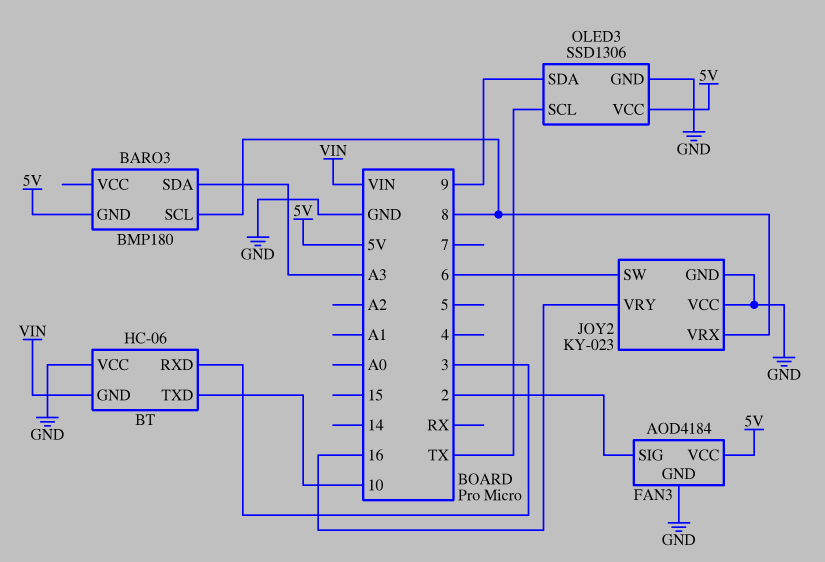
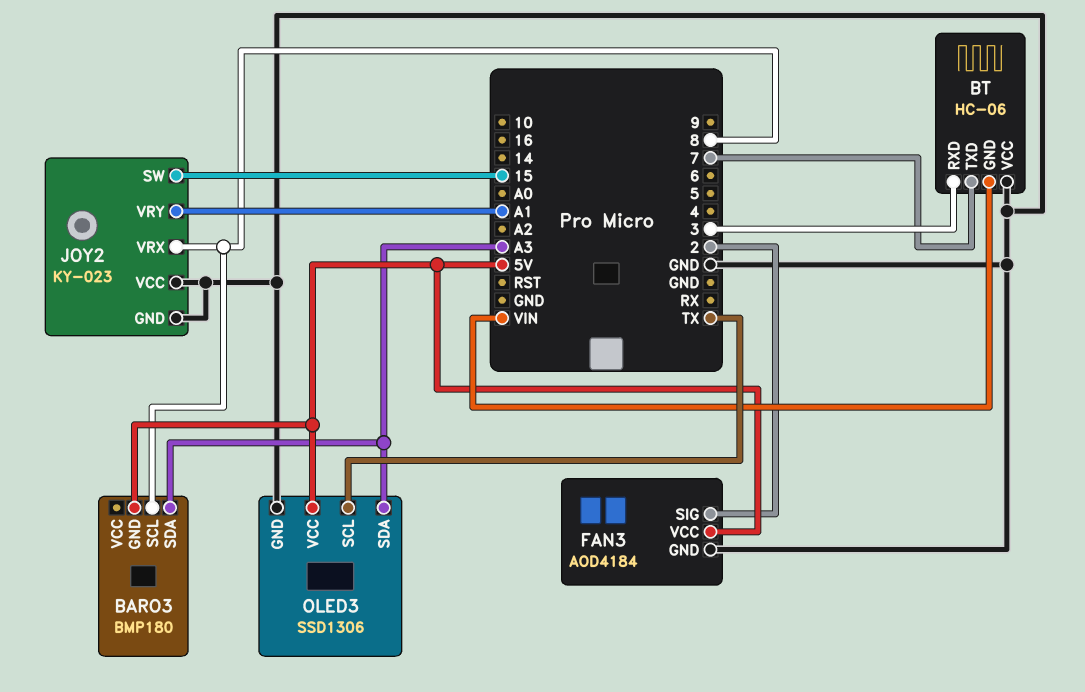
BT pin TXD: 10 -> 7
JOY2 pin SW: 6 -> 15
JOY2 pin VRY: 16 -> A1
OLED3 pin SDA: 9 -> A3

